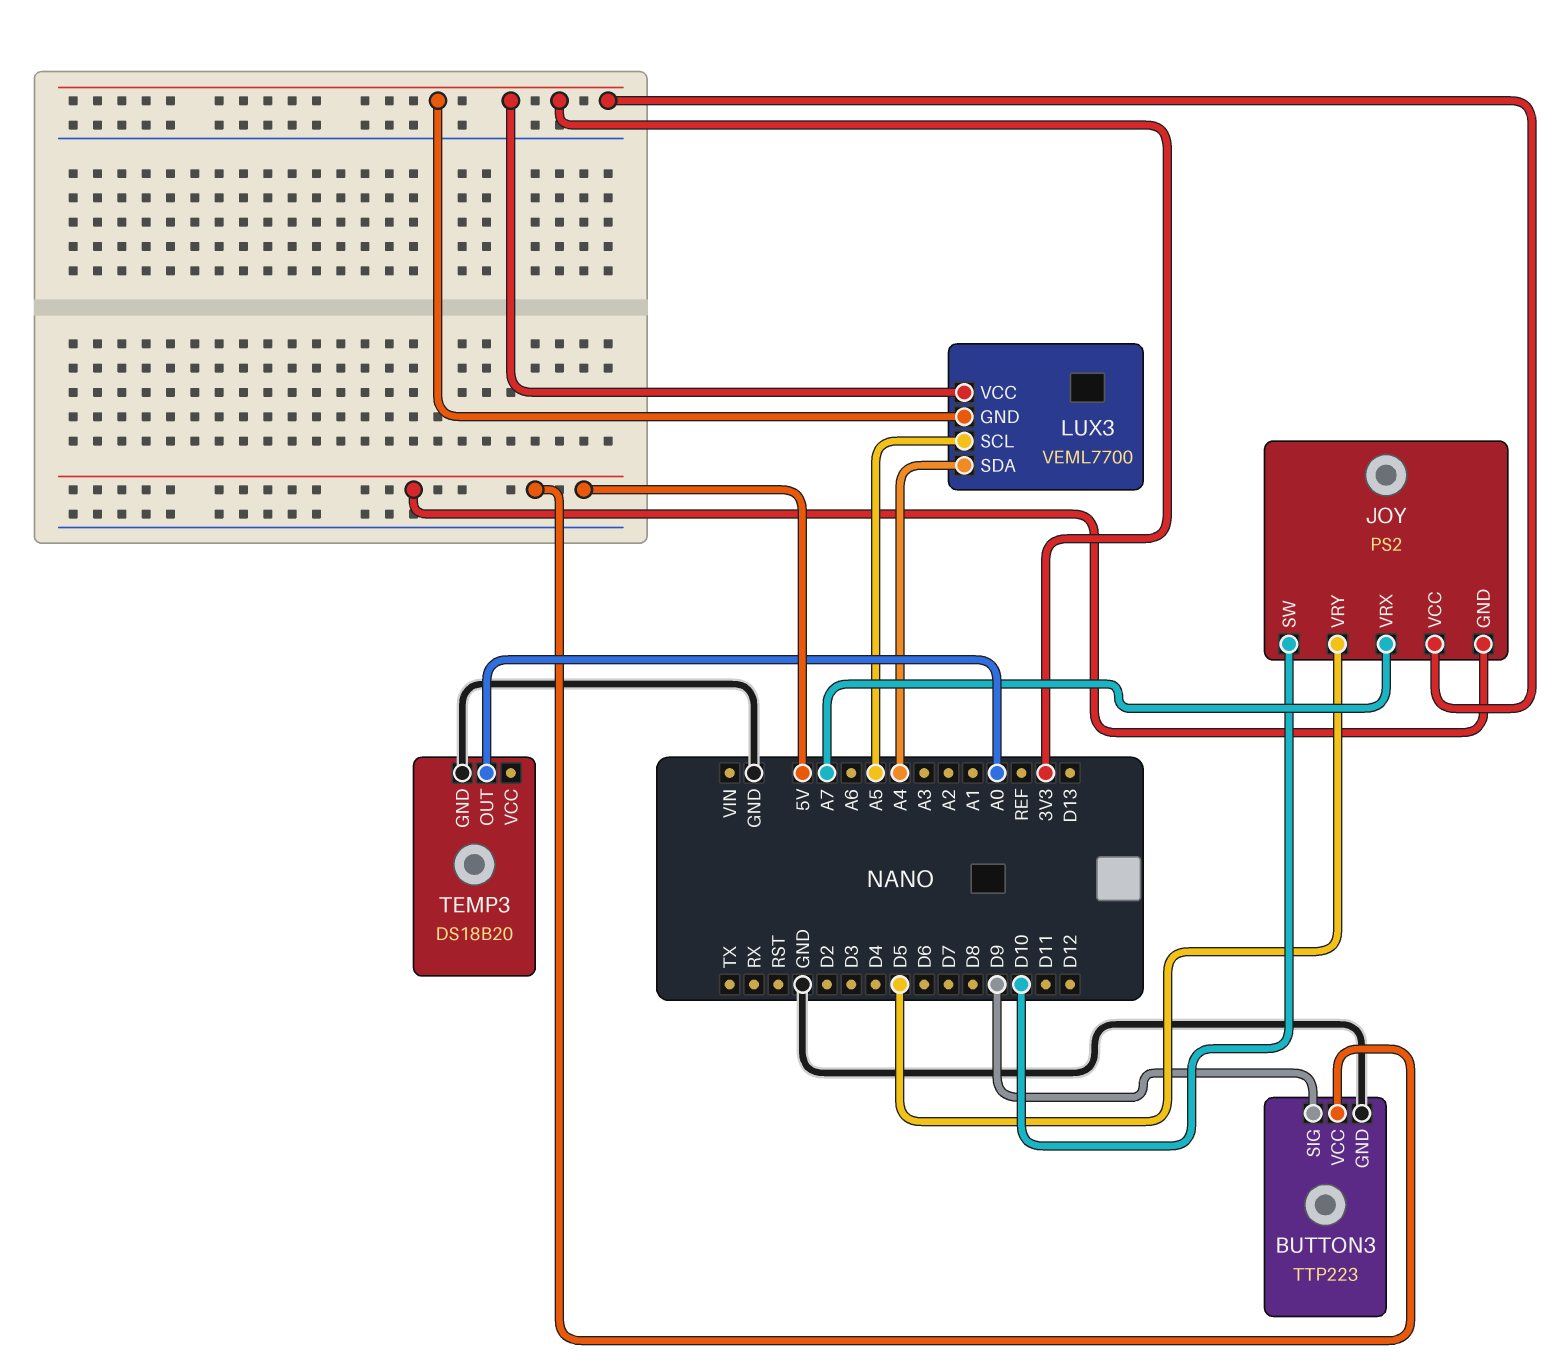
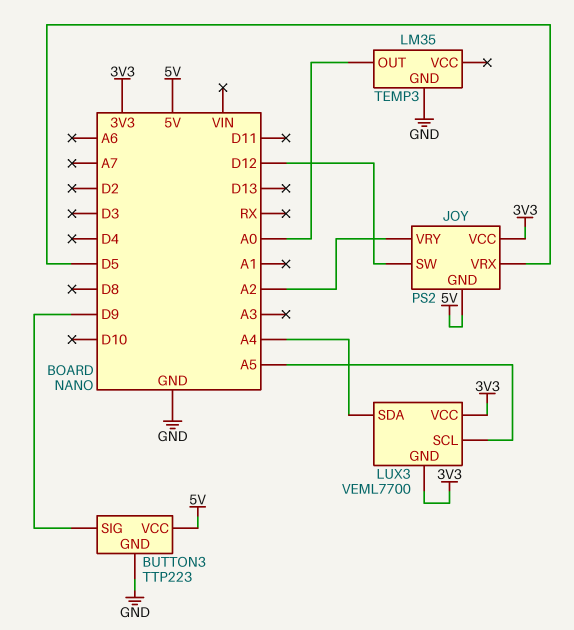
JOY pin SW: D10 -> D12
JOY pin VRX: A7 -> D5
JOY pin VRY: D5 -> A2
TEMP3: DS18B20 -> LM35

